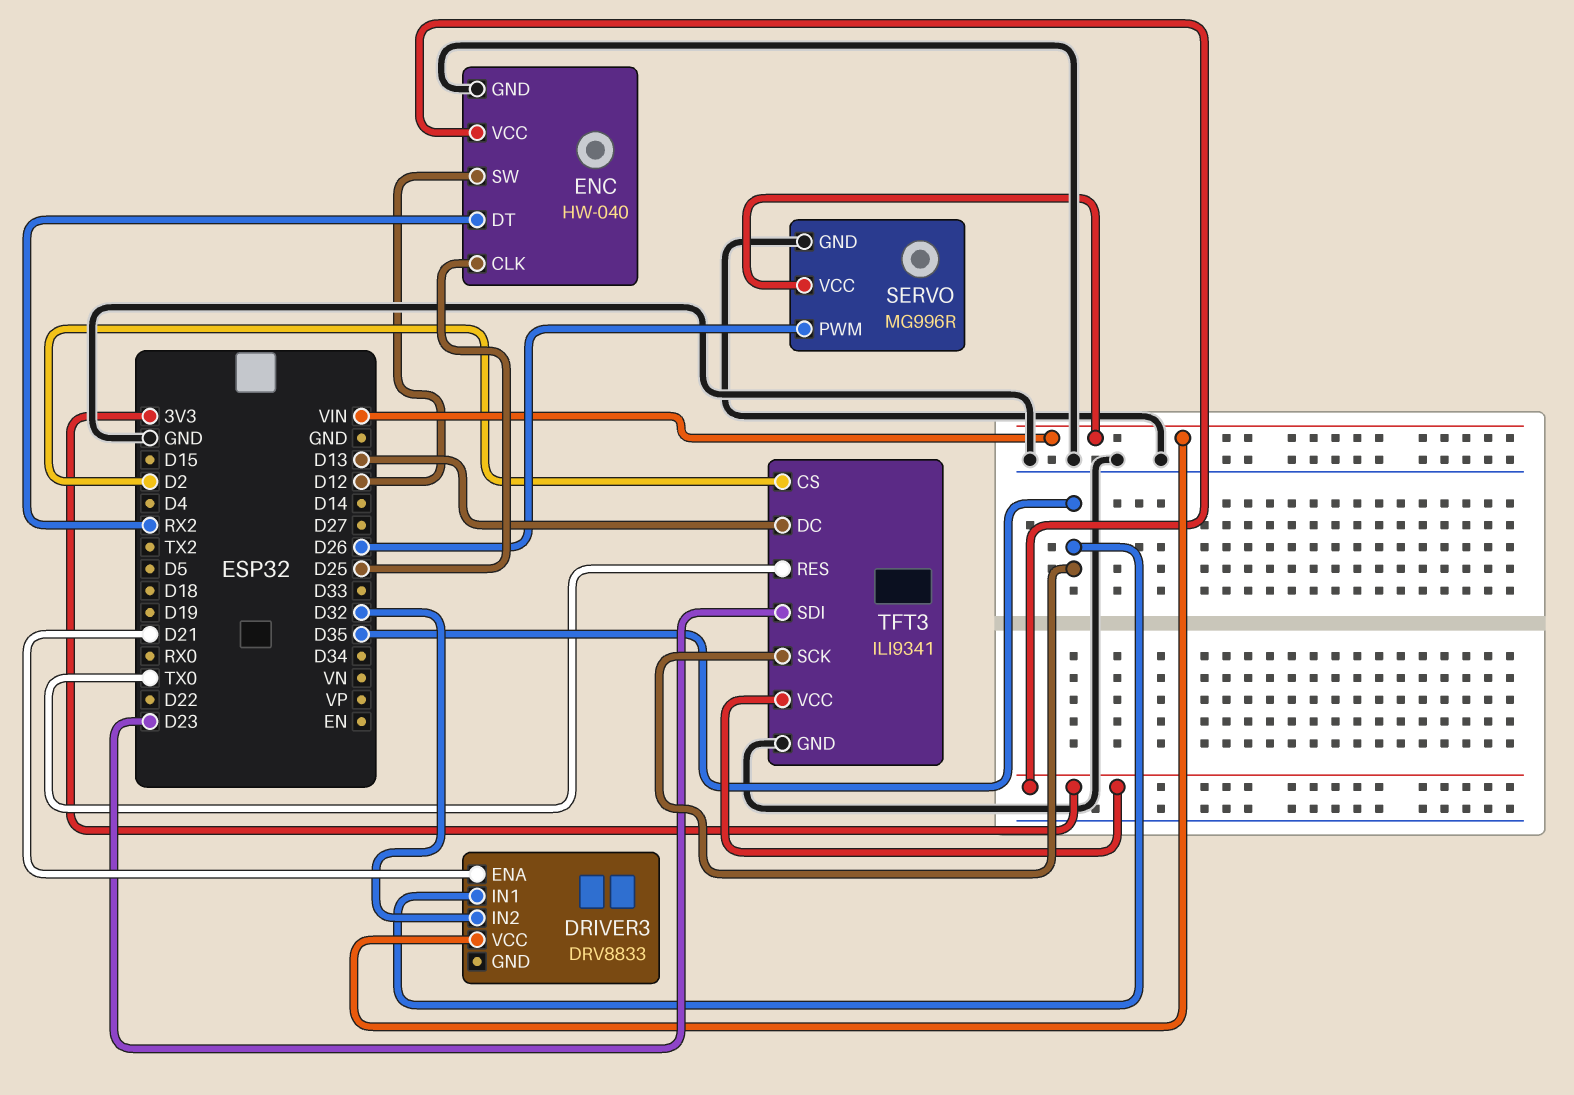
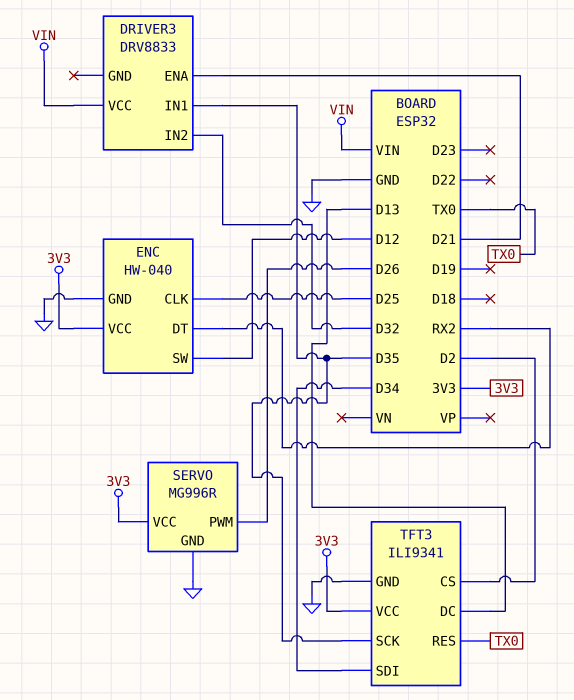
SERVO pin VCC: VIN -> 3V3
TFT3 pin SDI: D23 -> D34

